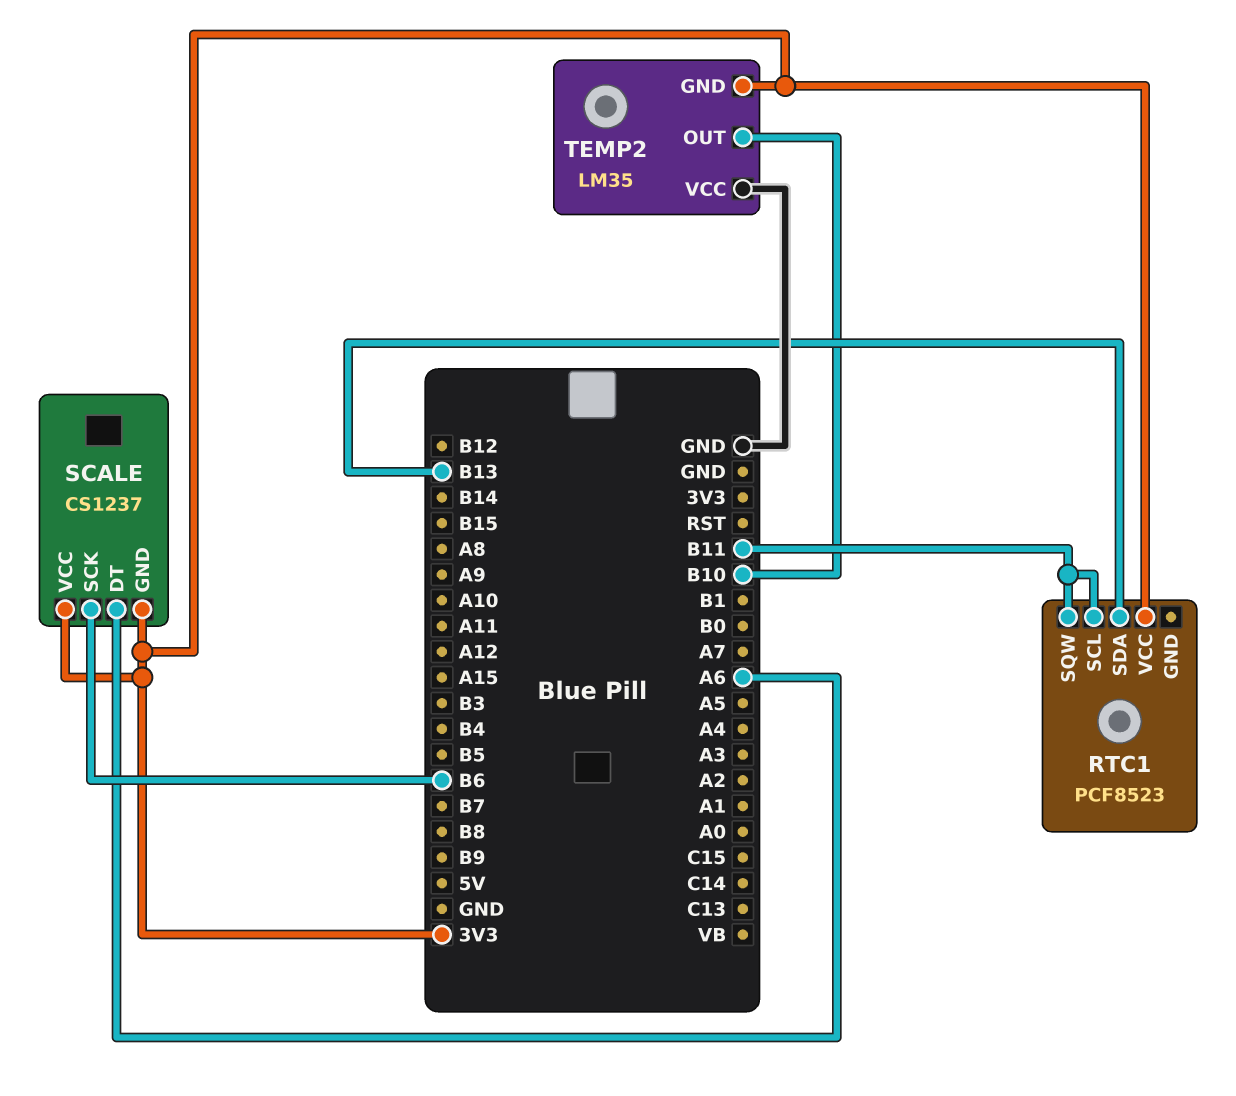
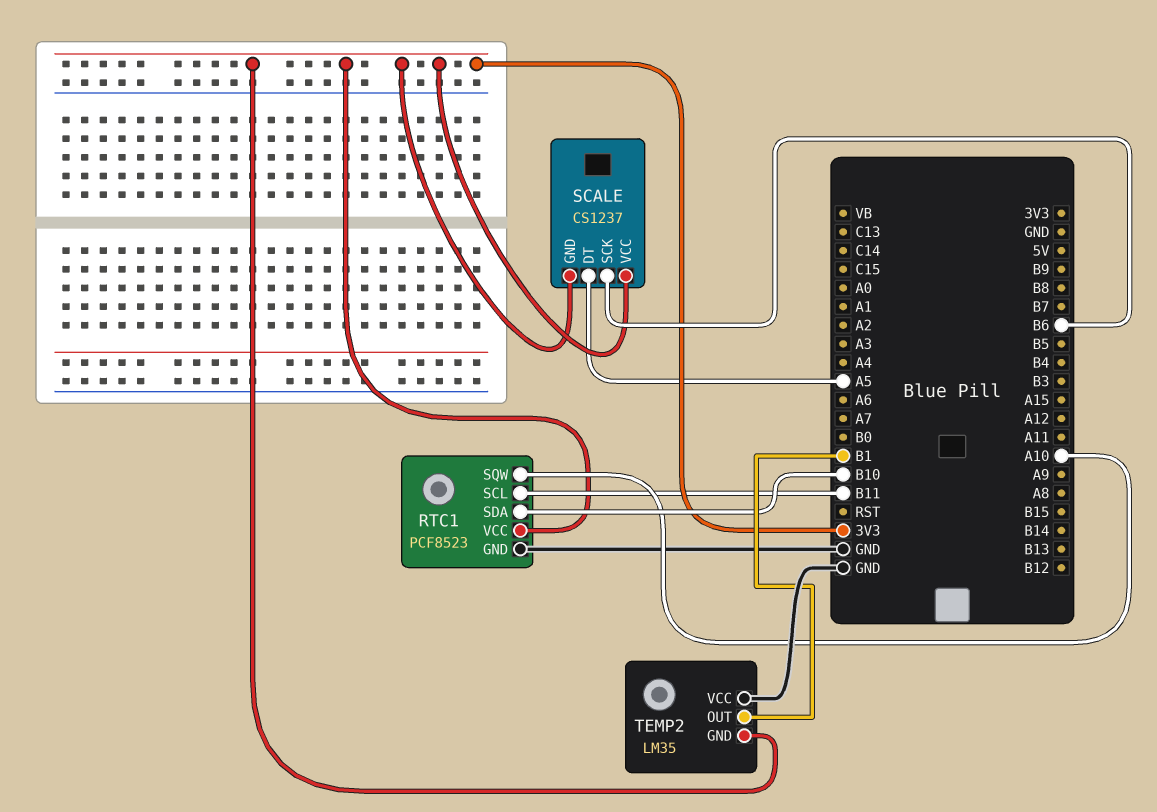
RTC1 pin GND: none -> GND
RTC1 pin SDA: B13 -> B10
RTC1 pin SQW: B11 -> A10
SCALE pin DT: A6 -> A5
TEMP2 pin OUT: B10 -> B1

